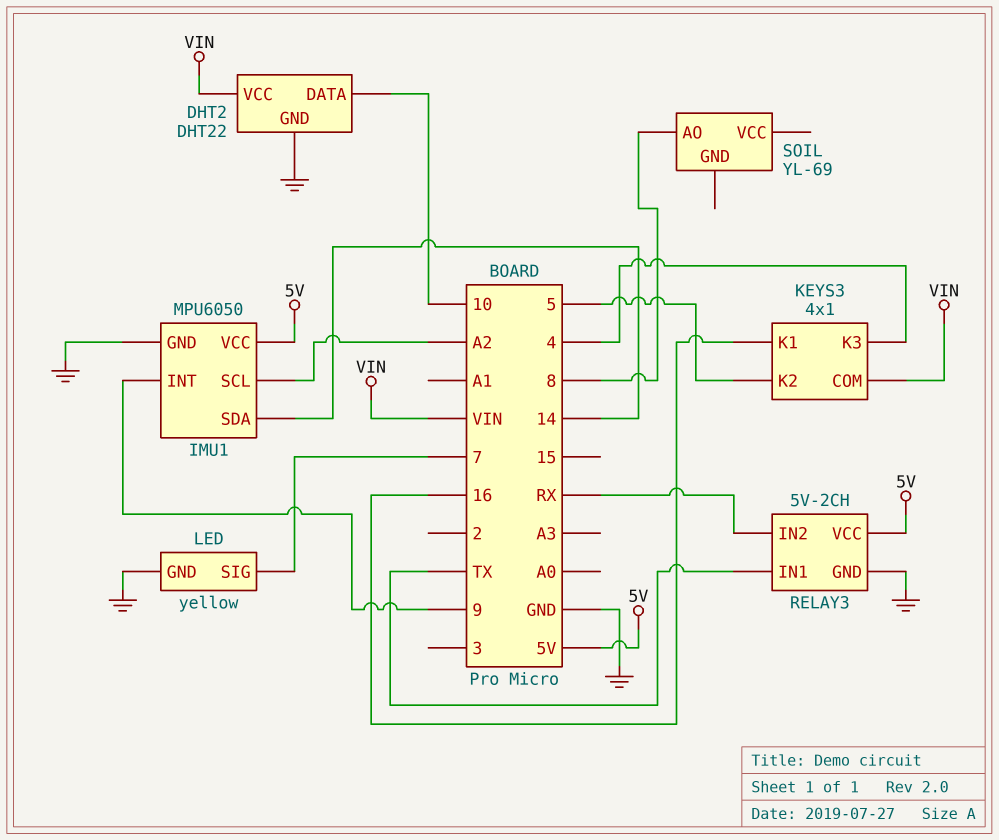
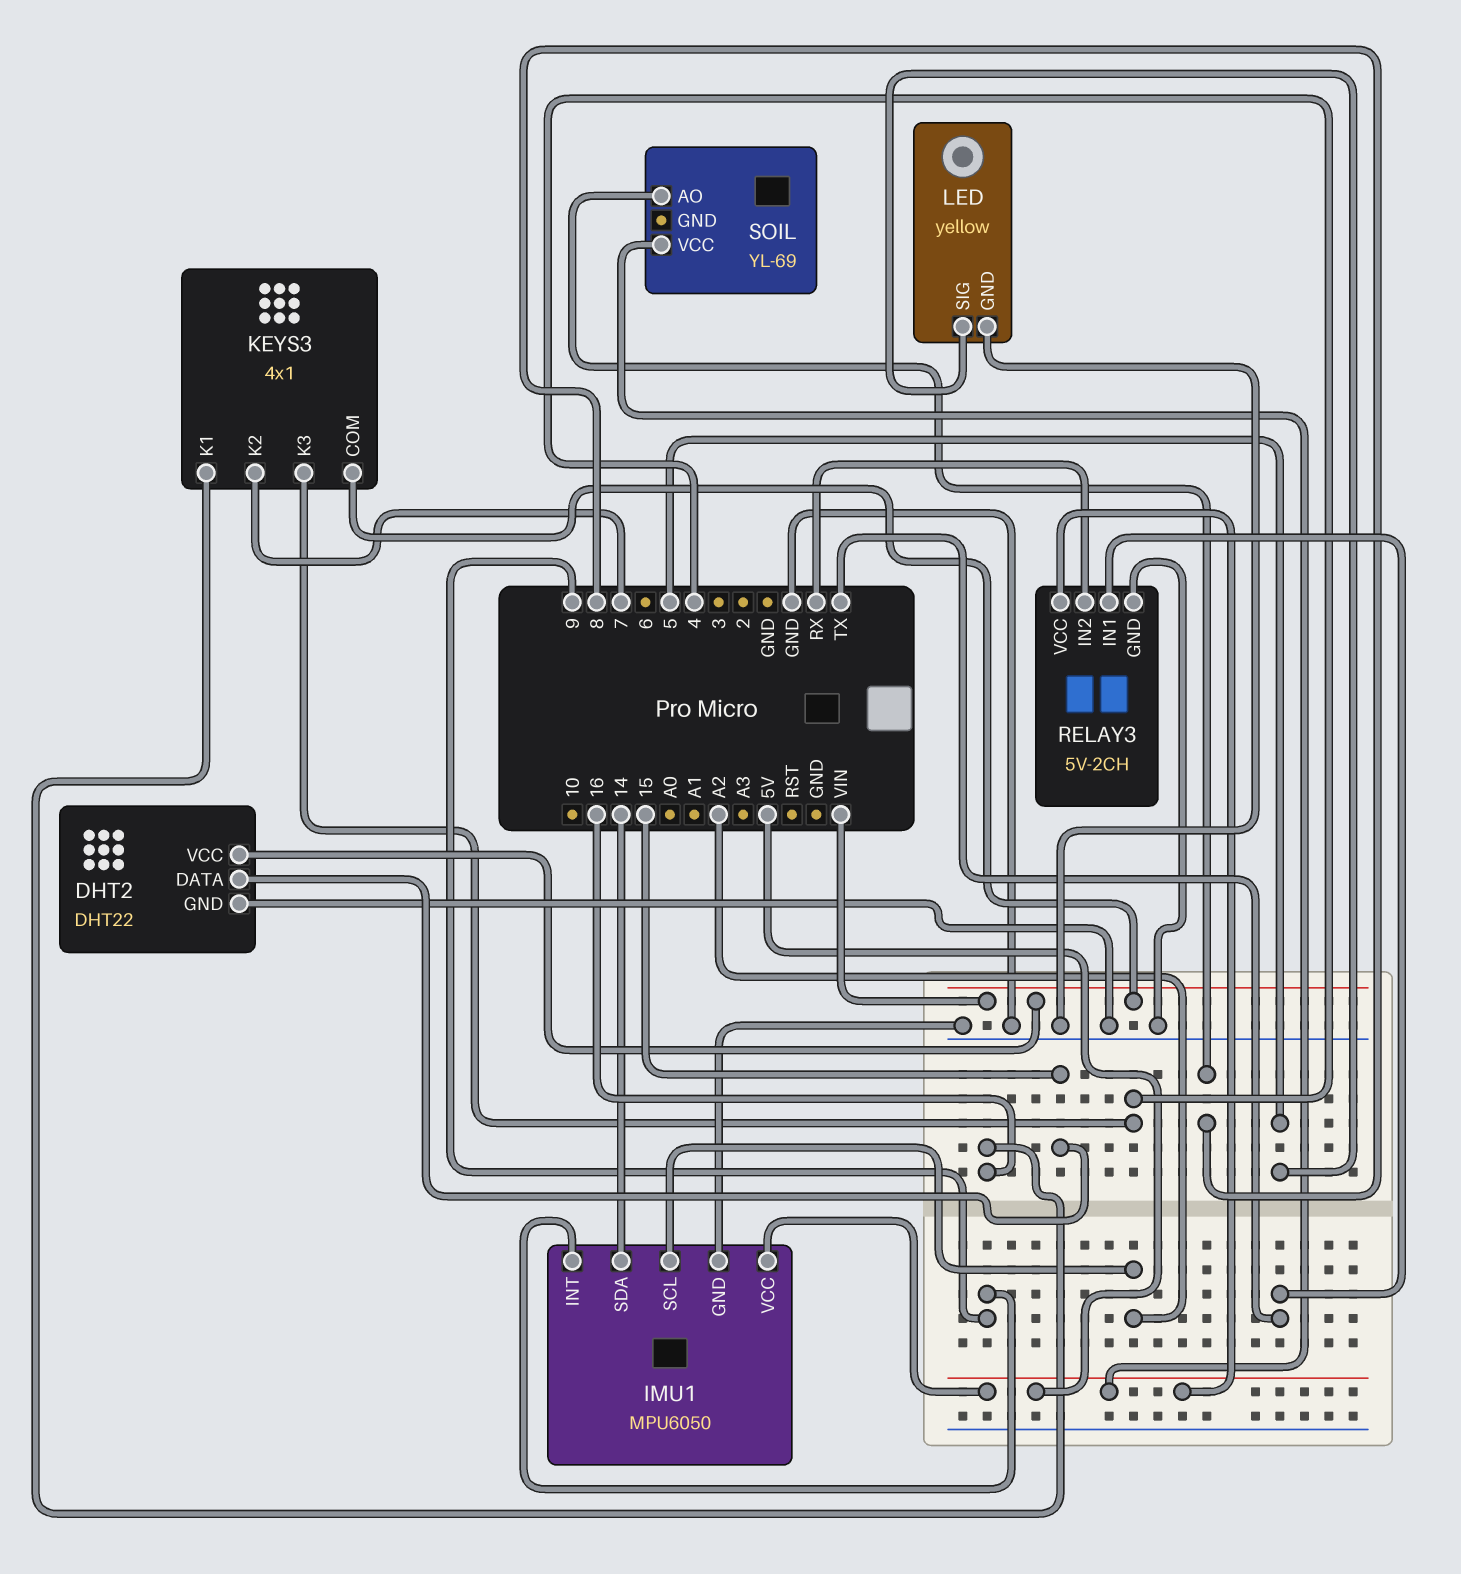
DHT2 pin DATA: 10 -> 15
KEYS3 pin K2: 5 -> 7
LED pin SIG: 7 -> 5
SOIL pin VCC: none -> 5V

